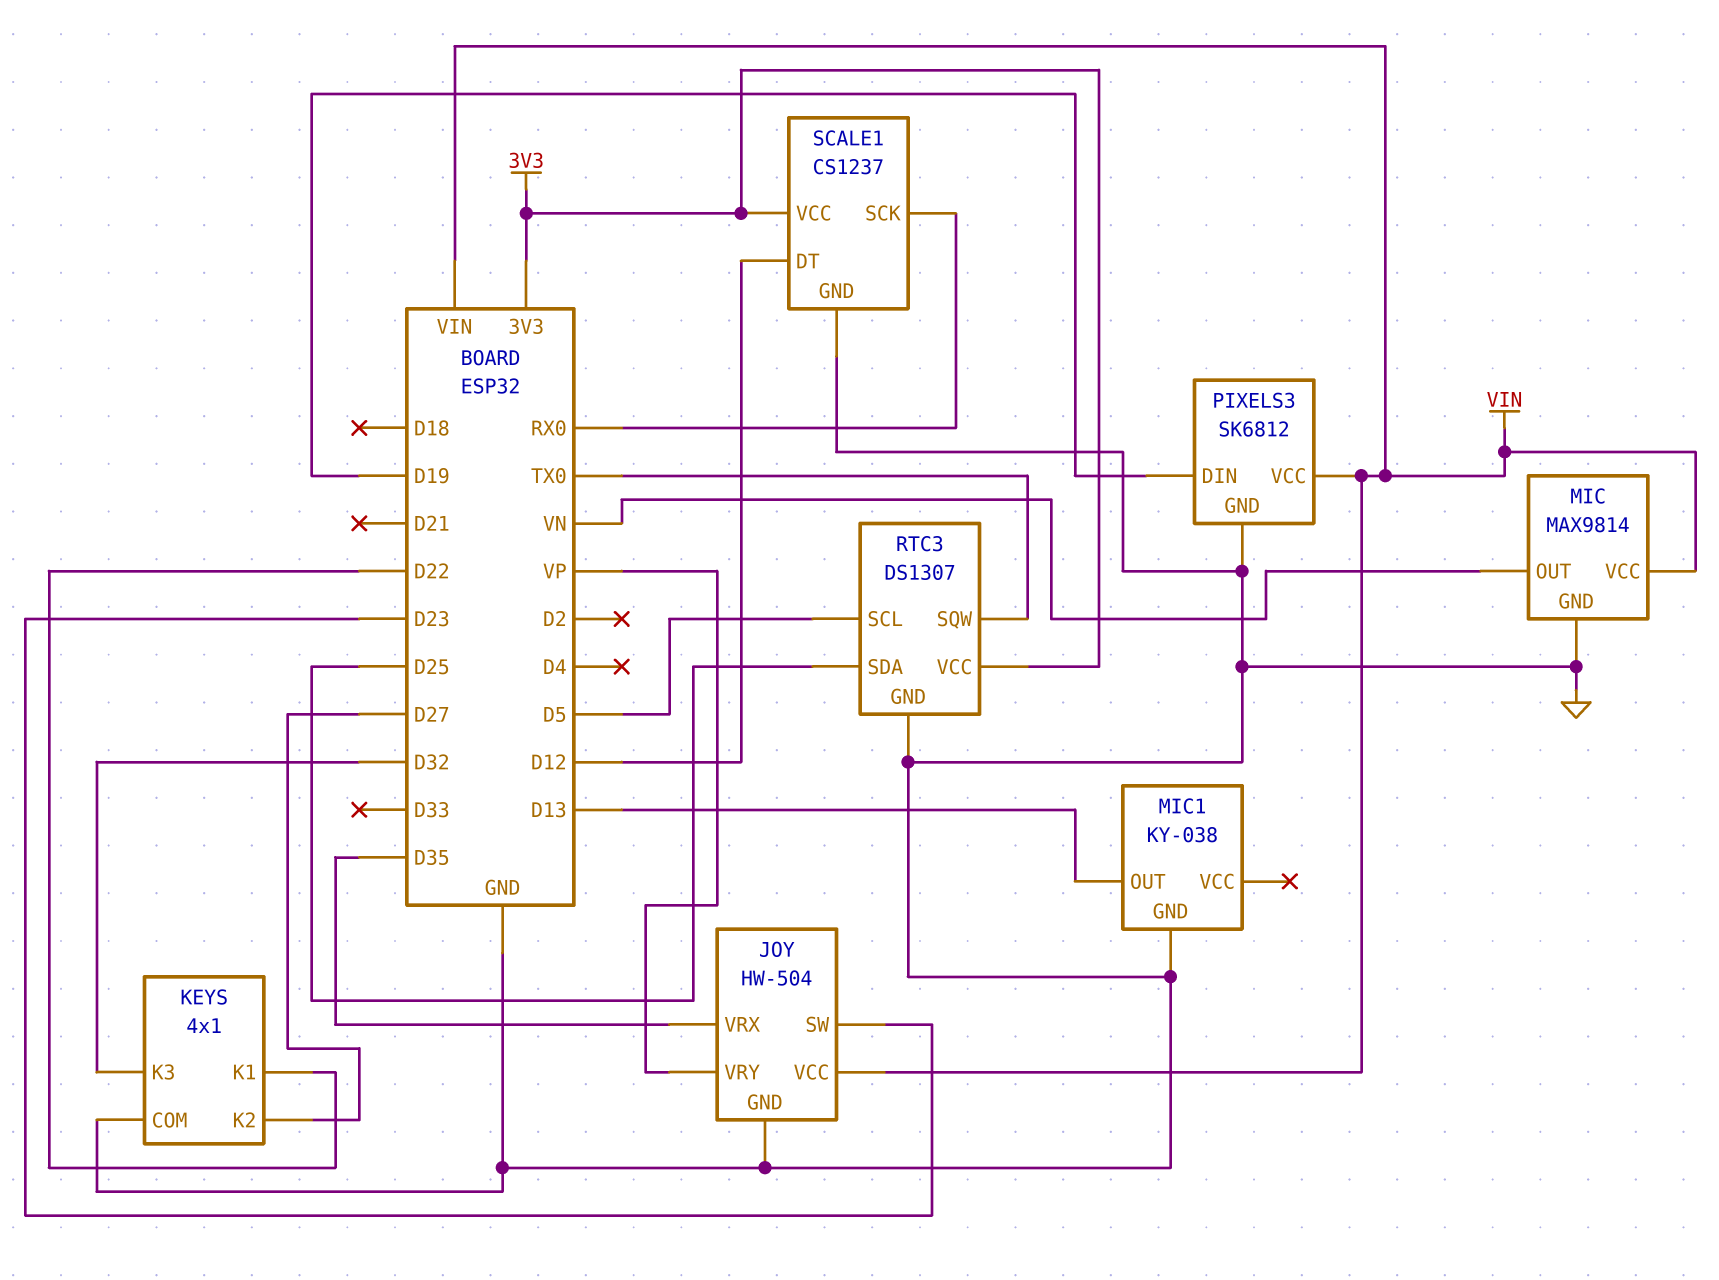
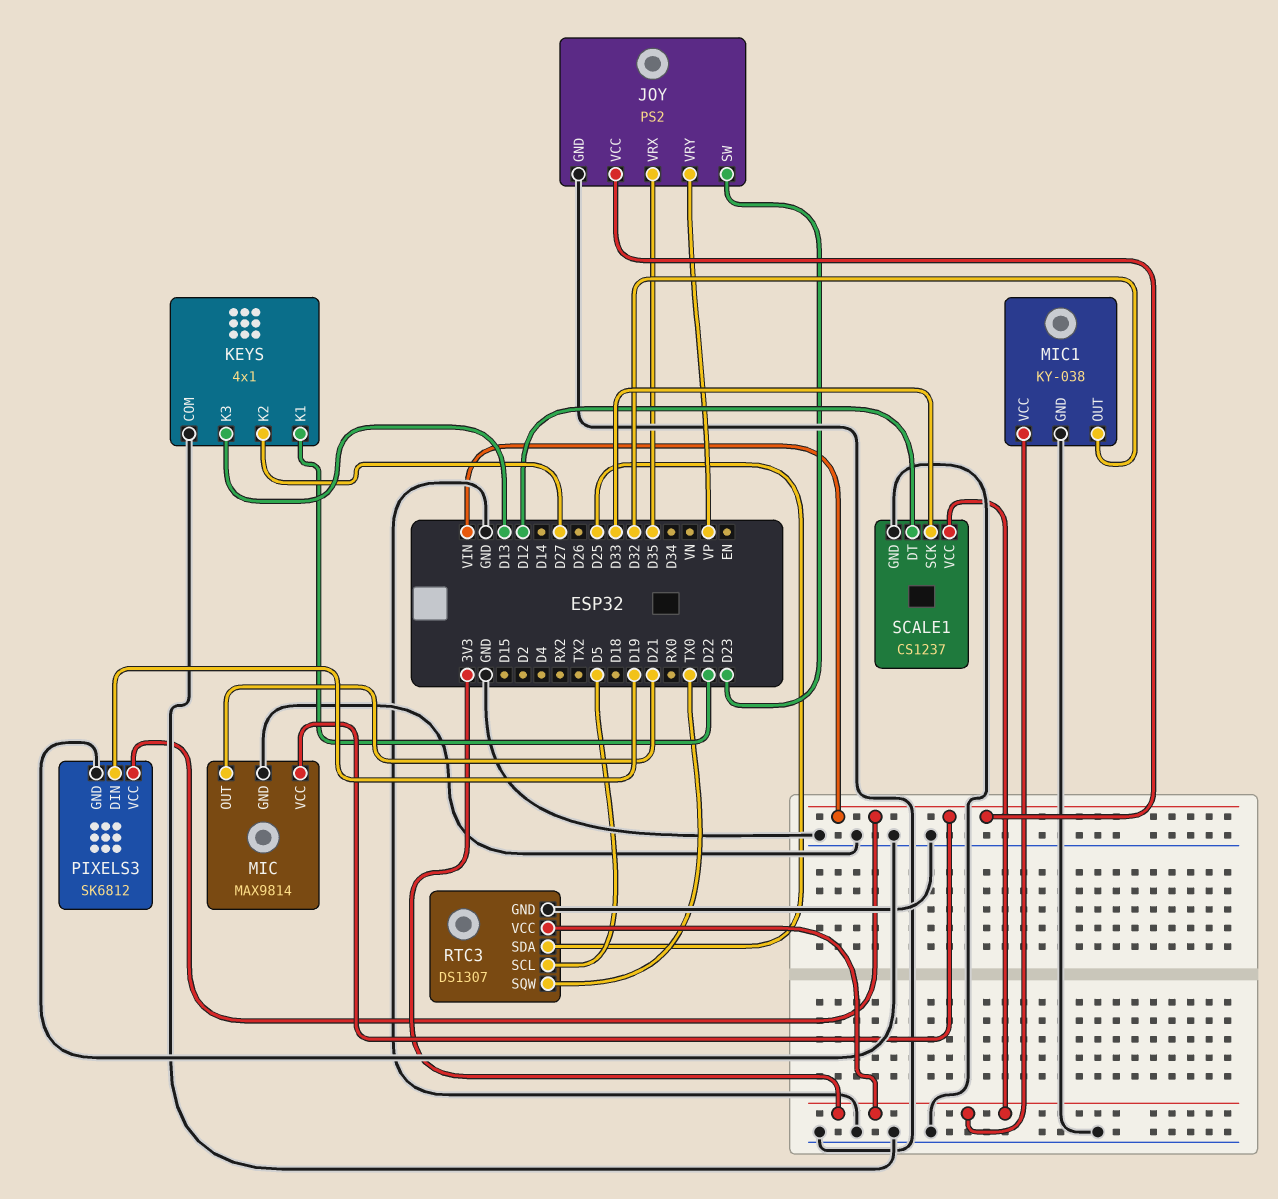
JOY: HW-504 -> PS2
KEYS pin K3: D32 -> D13
MIC pin OUT: VN -> D21
MIC1 pin OUT: D13 -> D32
MIC1 pin VCC: none -> 3V3
SCALE1 pin SCK: RX0 -> D33

